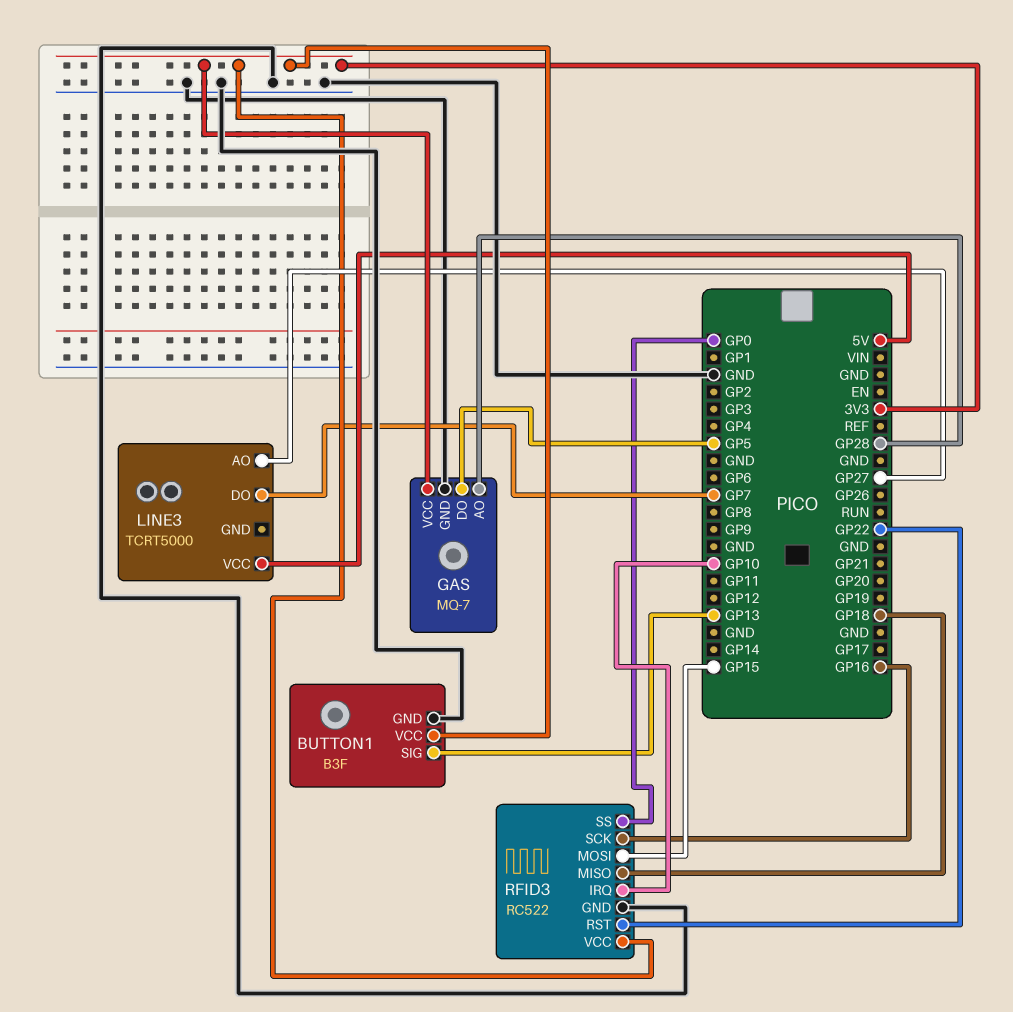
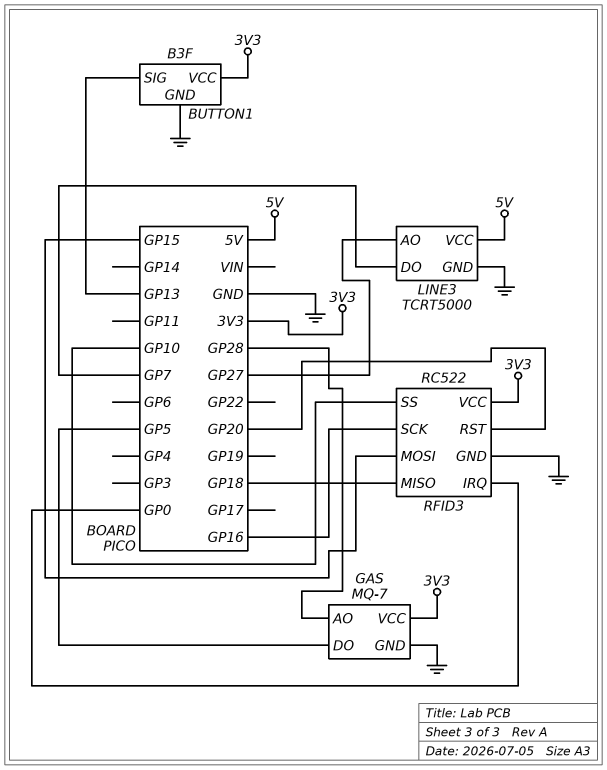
LINE3 pin GND: none -> GND
RFID3 pin IRQ: GP10 -> GP0
RFID3 pin RST: GP22 -> GP20
RFID3 pin SS: GP0 -> GP10

